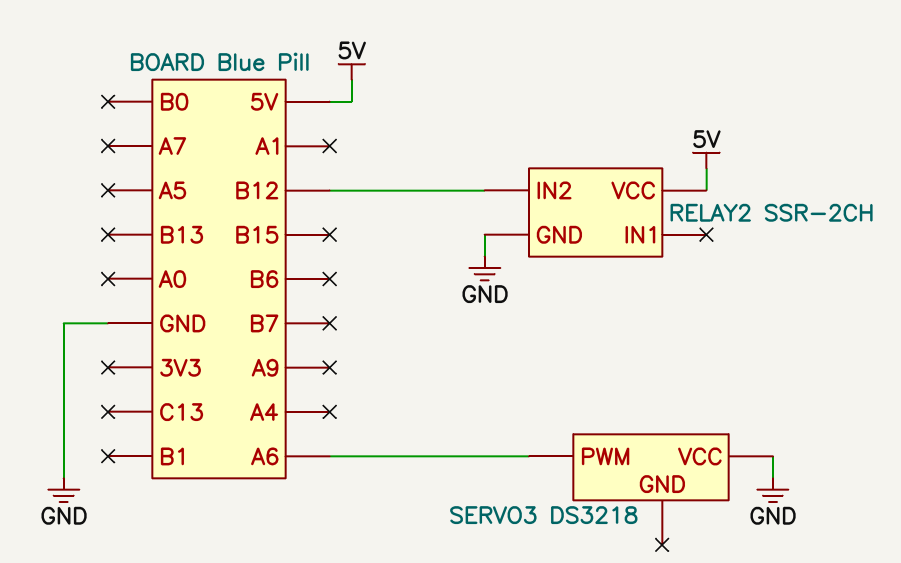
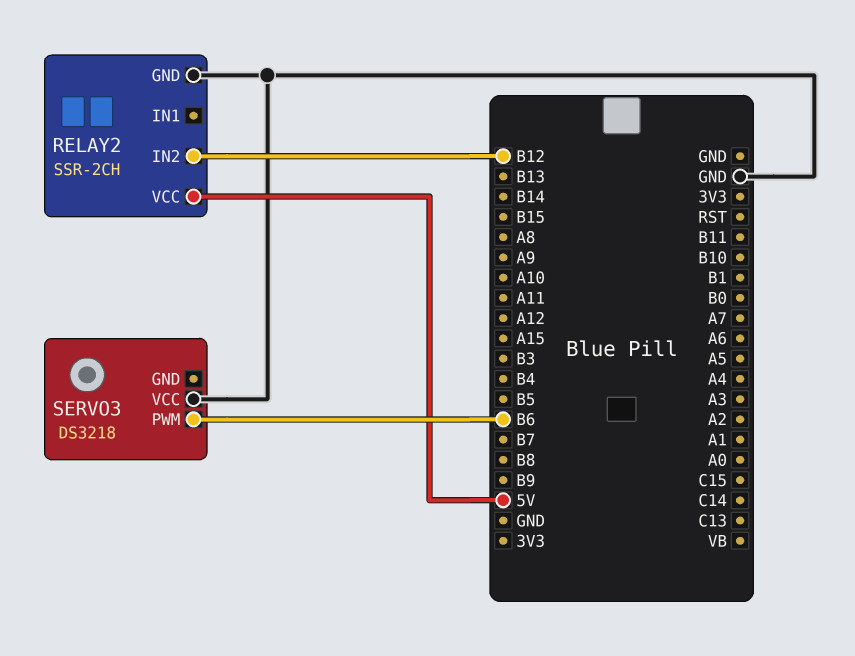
SERVO3 pin PWM: A6 -> B6

